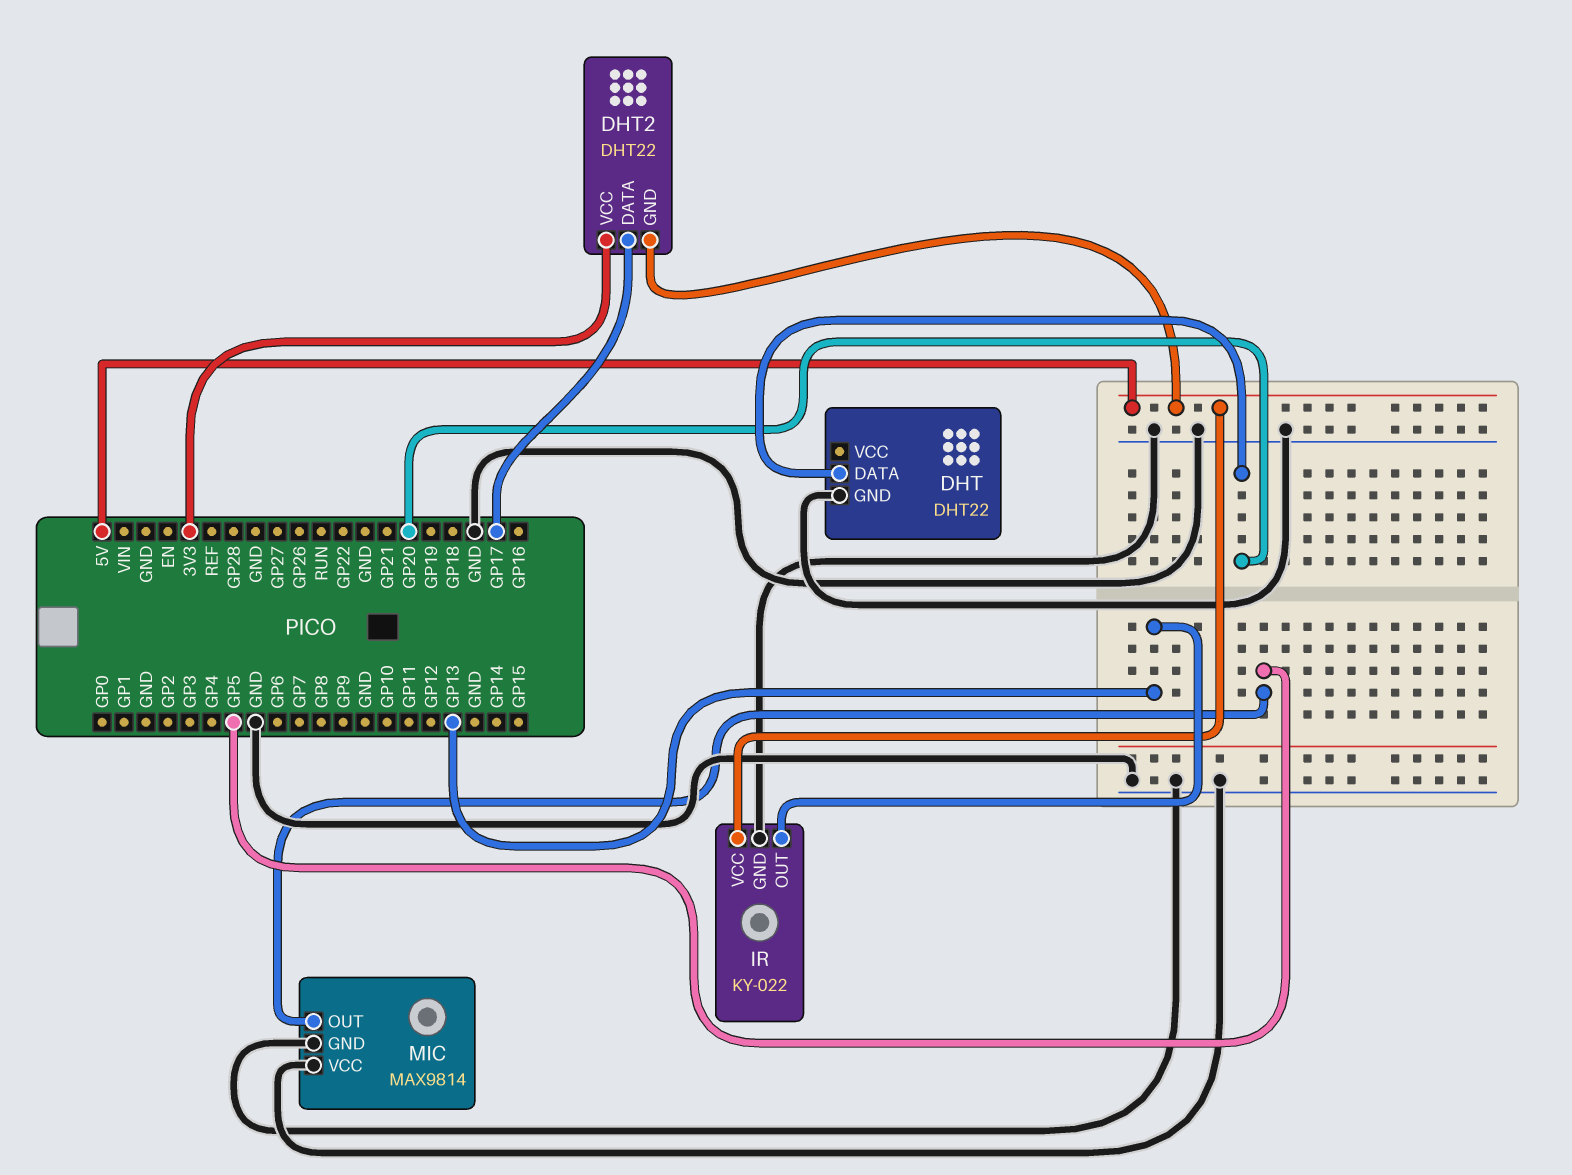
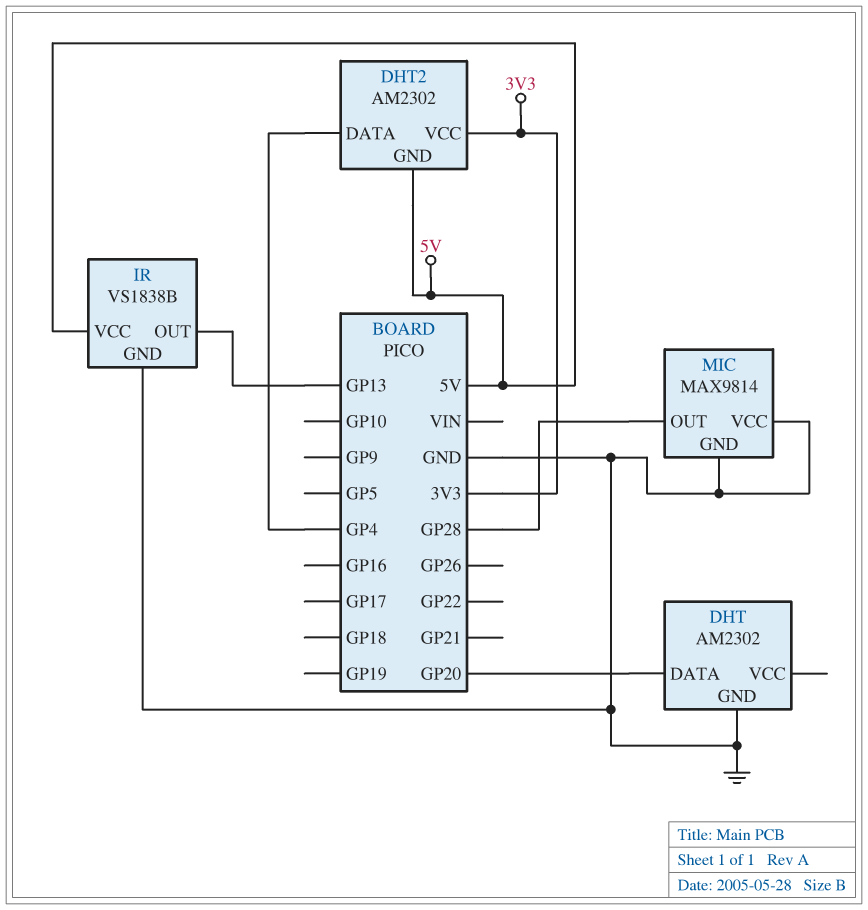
DHT: DHT22 -> AM2302
DHT2: DHT22 -> AM2302
DHT2 pin DATA: GP17 -> GP4
IR: KY-022 -> VS1838B
MIC pin OUT: GP5 -> GP28

